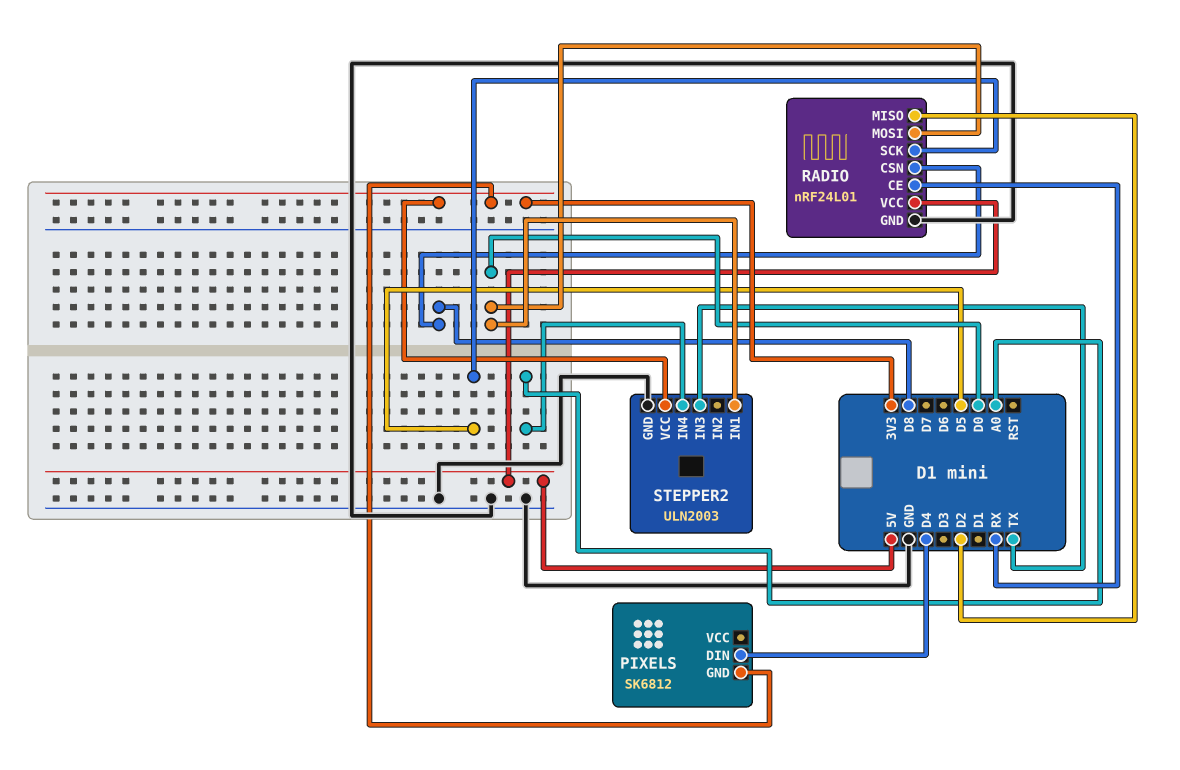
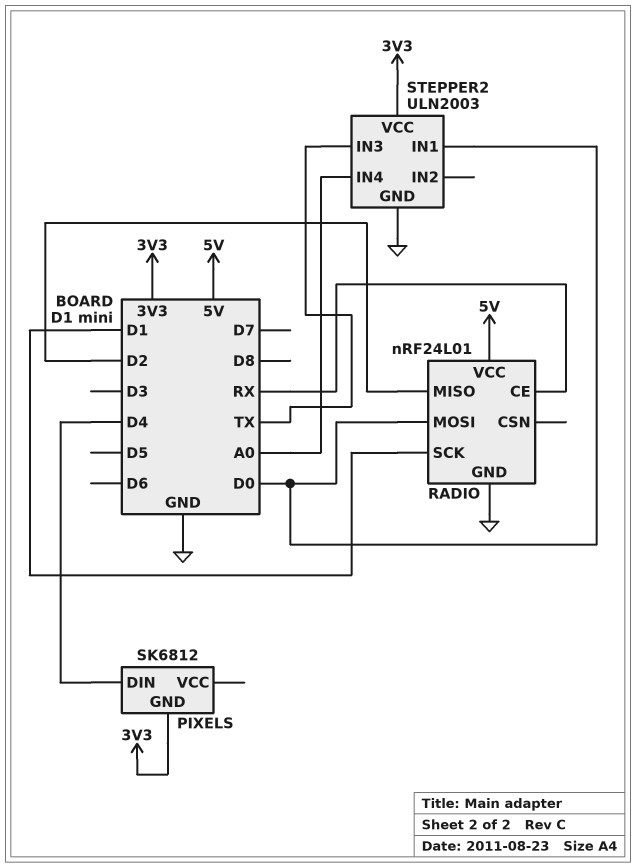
RADIO pin CSN: D8 -> none
RADIO pin SCK: D5 -> D1

